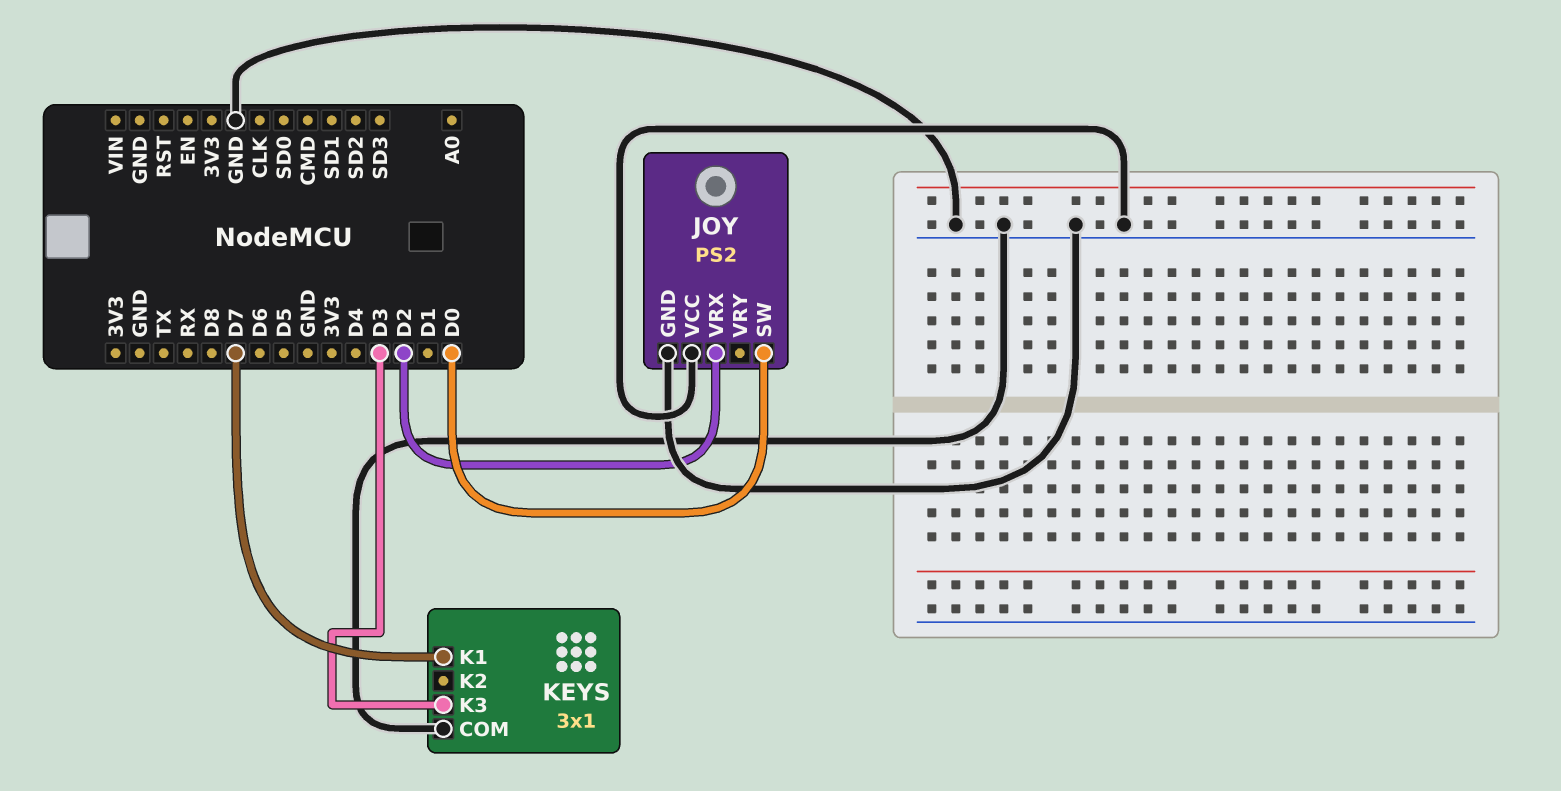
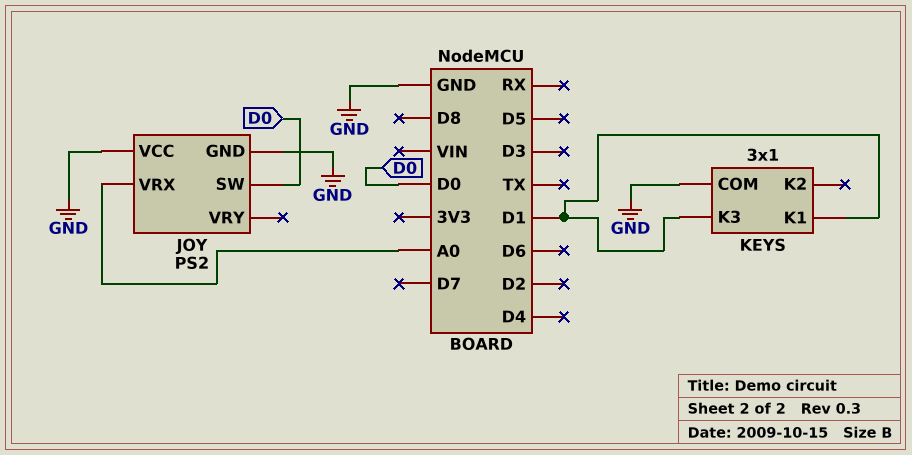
JOY pin VRX: D2 -> A0
KEYS pin K1: D7 -> D1
KEYS pin K3: D3 -> D1

